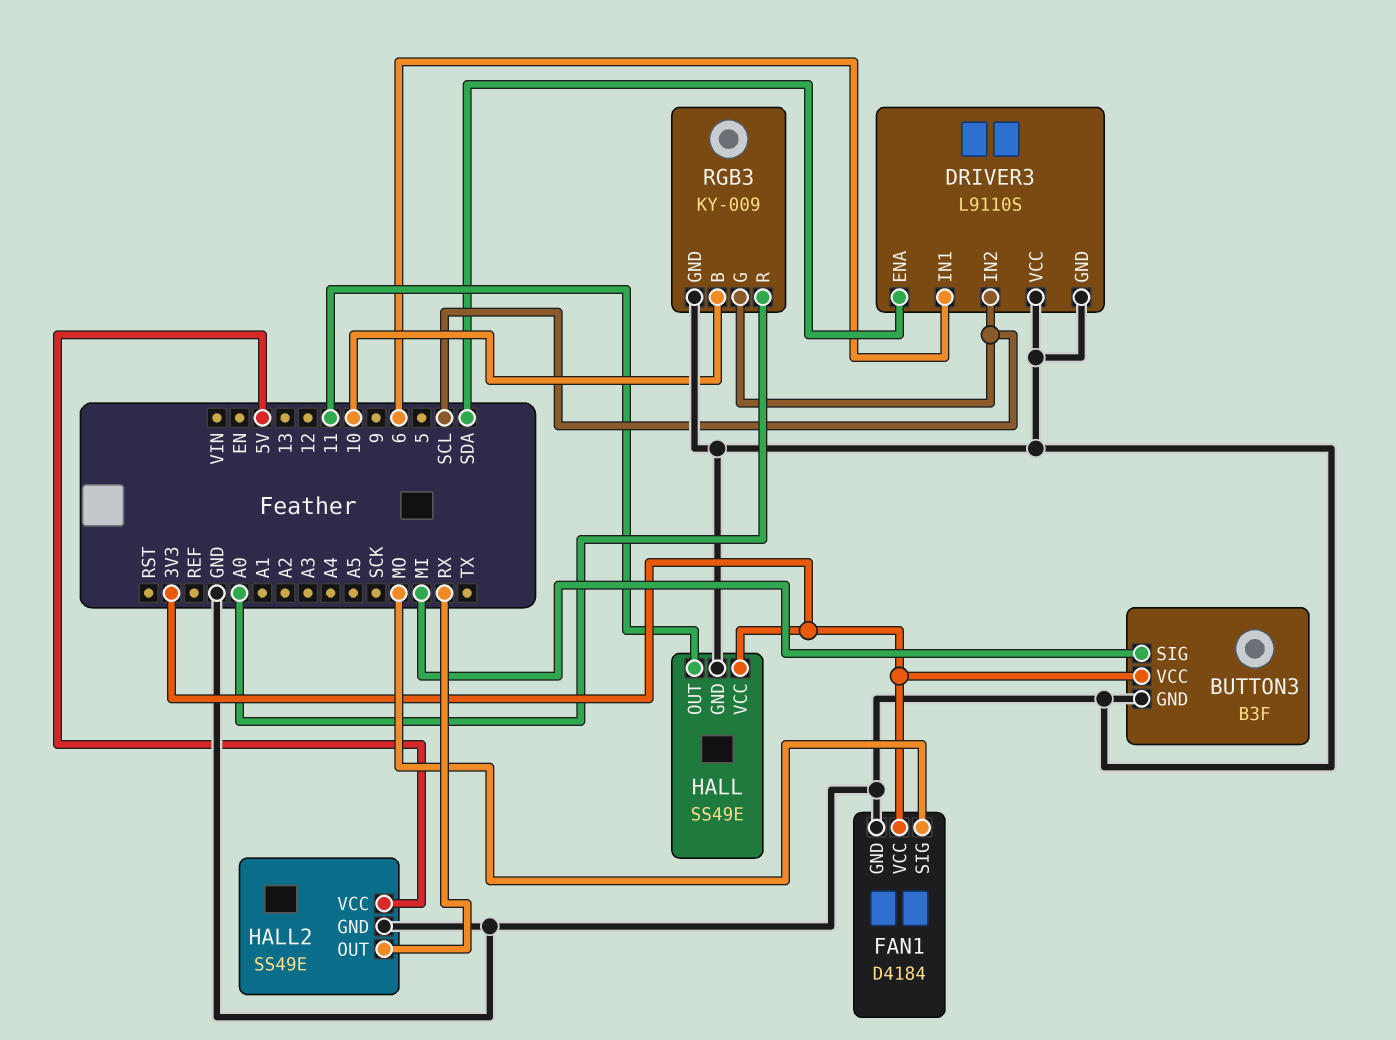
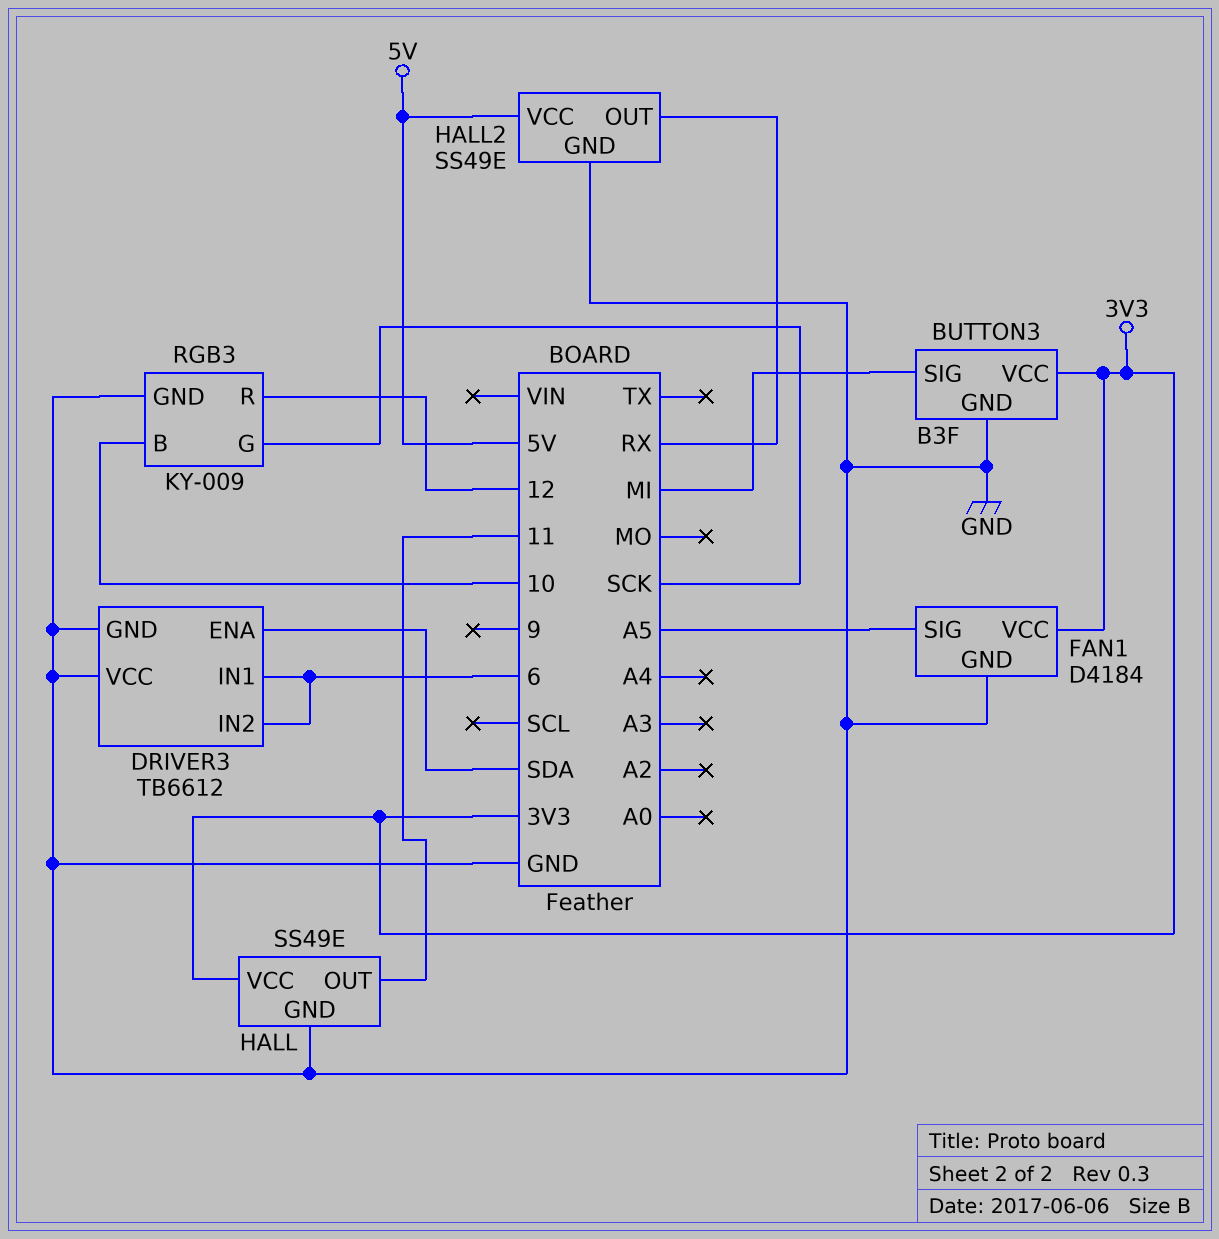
DRIVER3: L9110S -> TB6612
DRIVER3 pin IN2: SCL -> 6
FAN1 pin SIG: MO -> A5
RGB3 pin G: SCL -> SCK
RGB3 pin R: A0 -> 12

